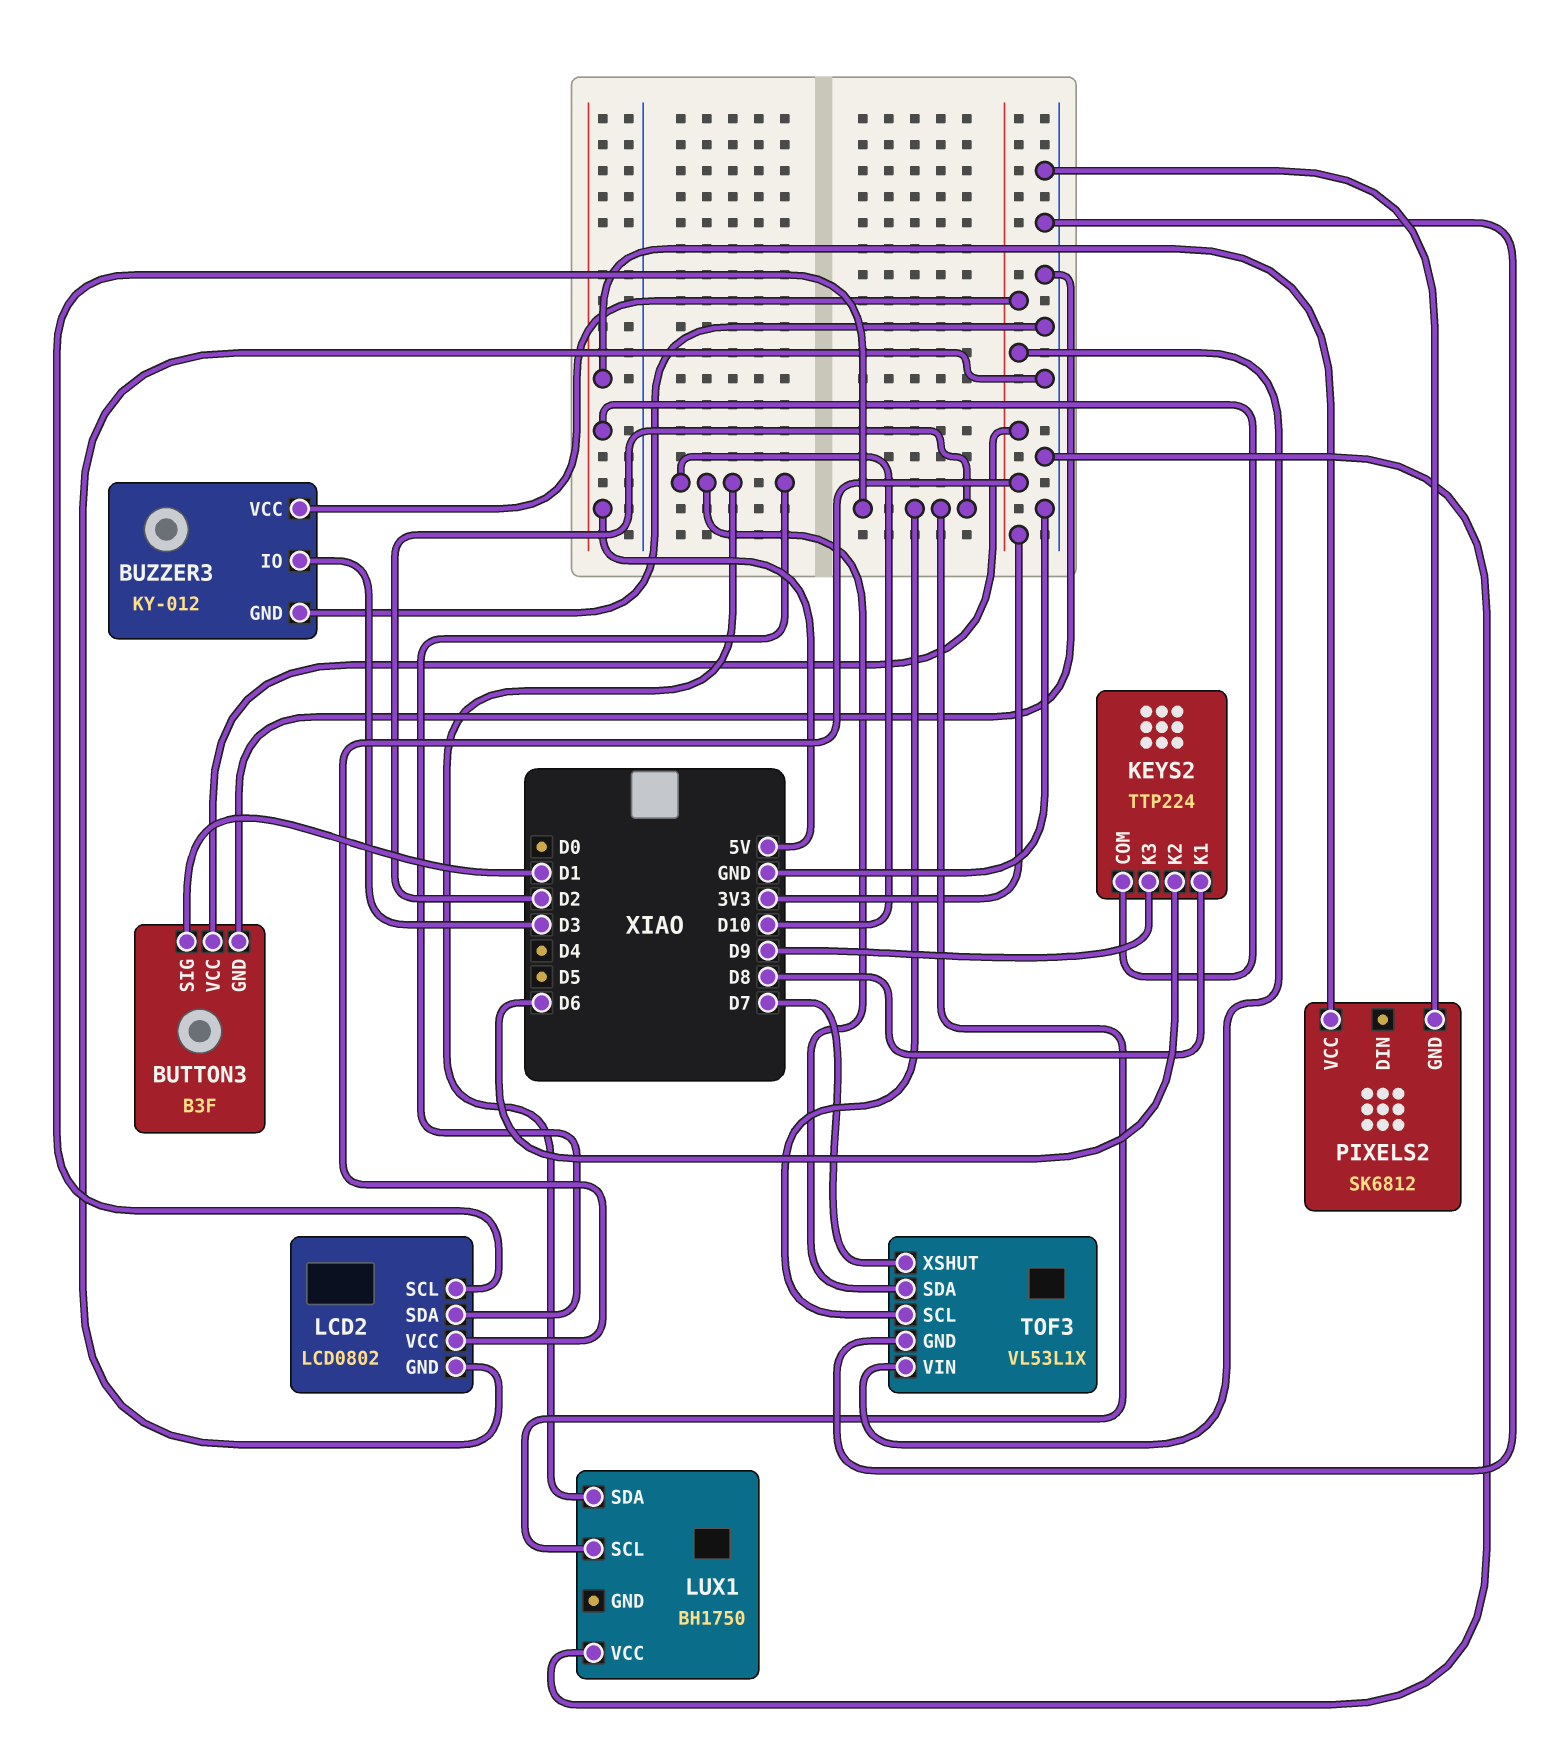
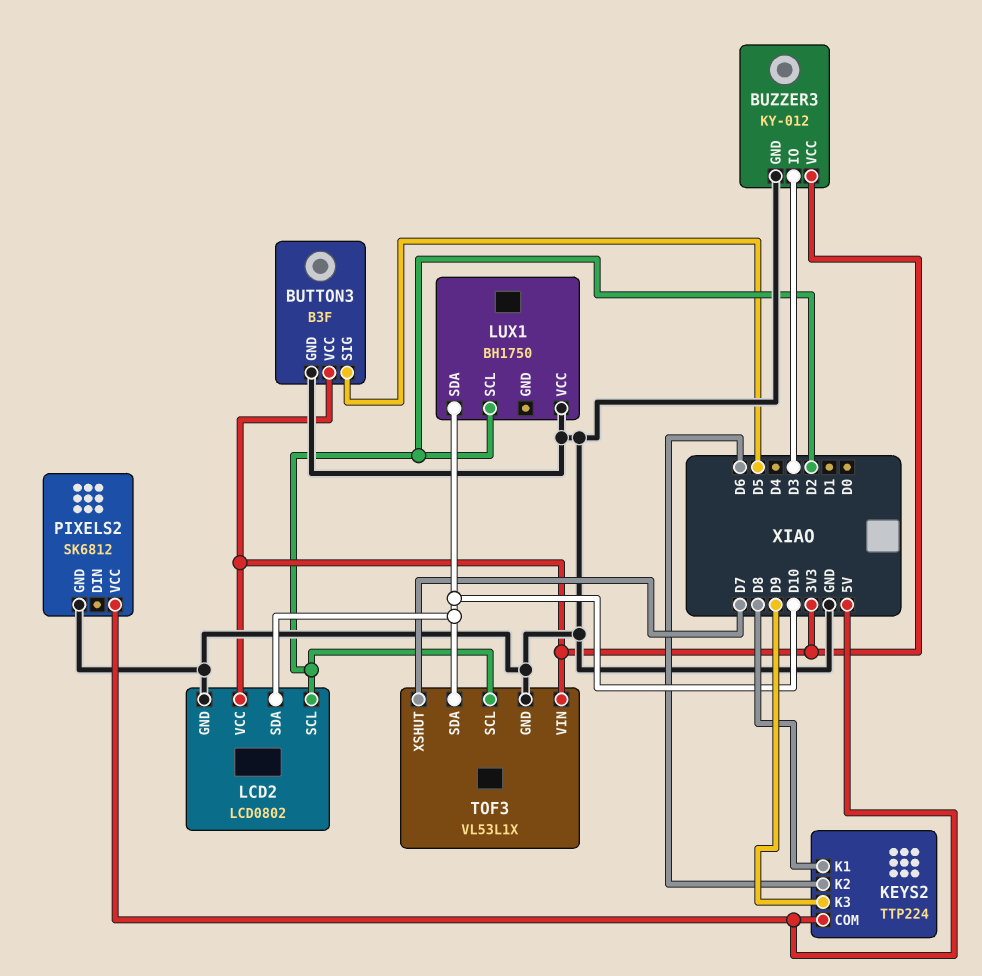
BUTTON3 pin SIG: D1 -> D5

